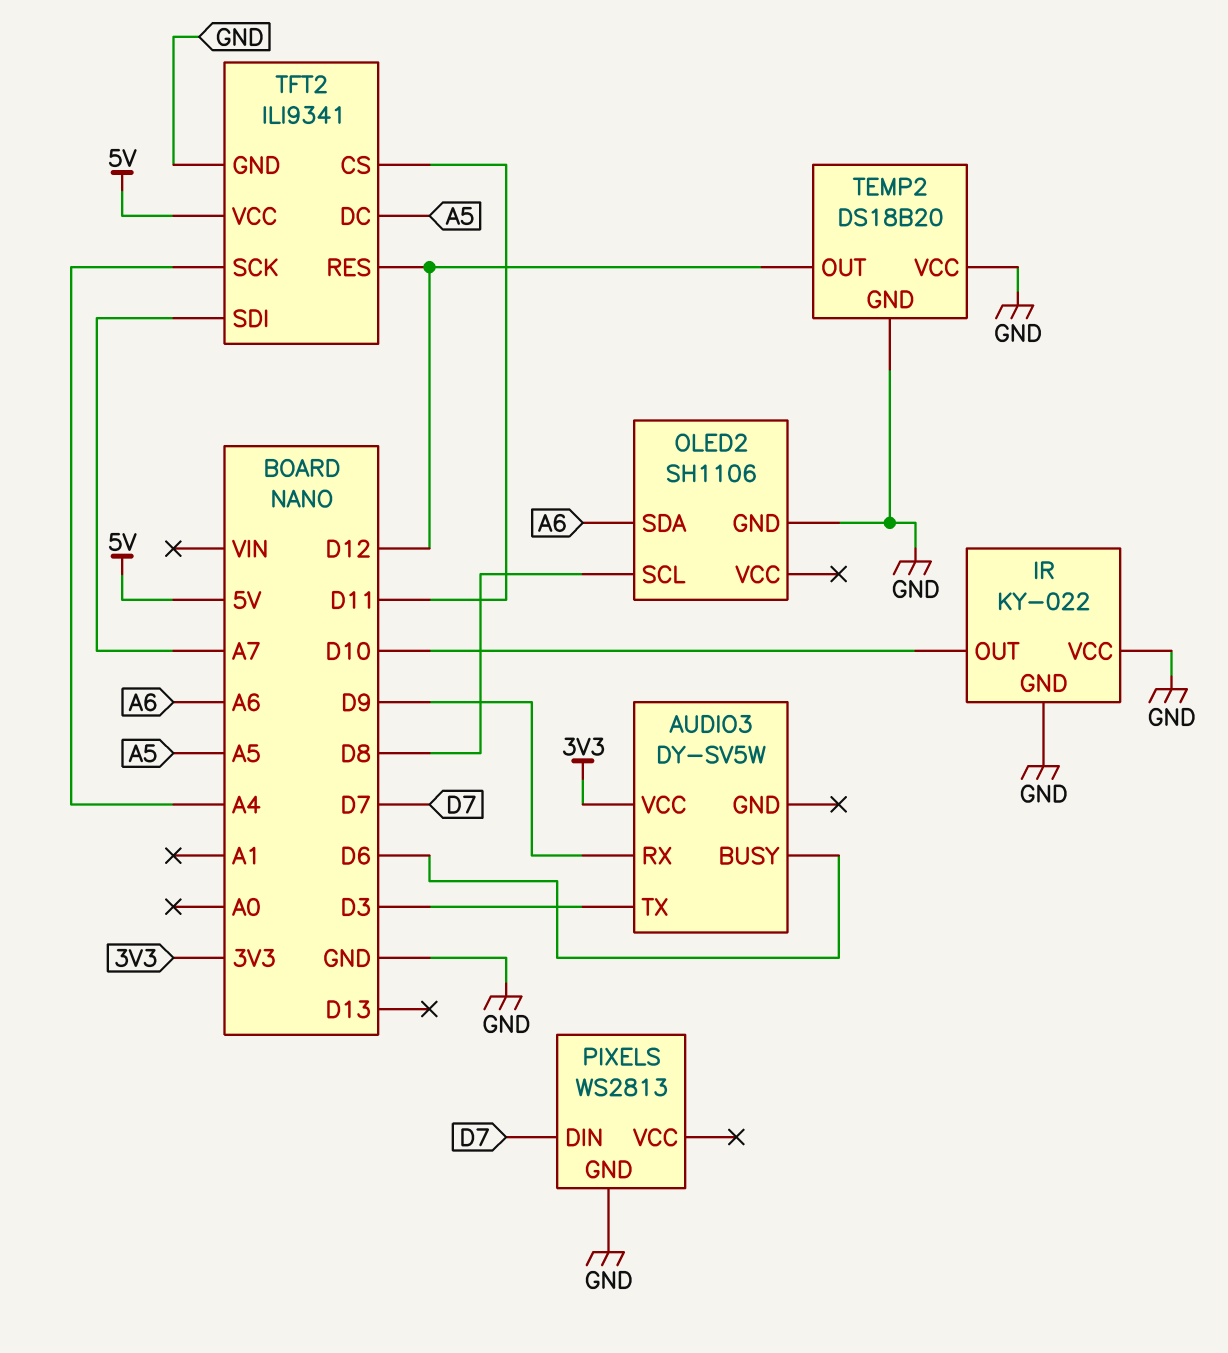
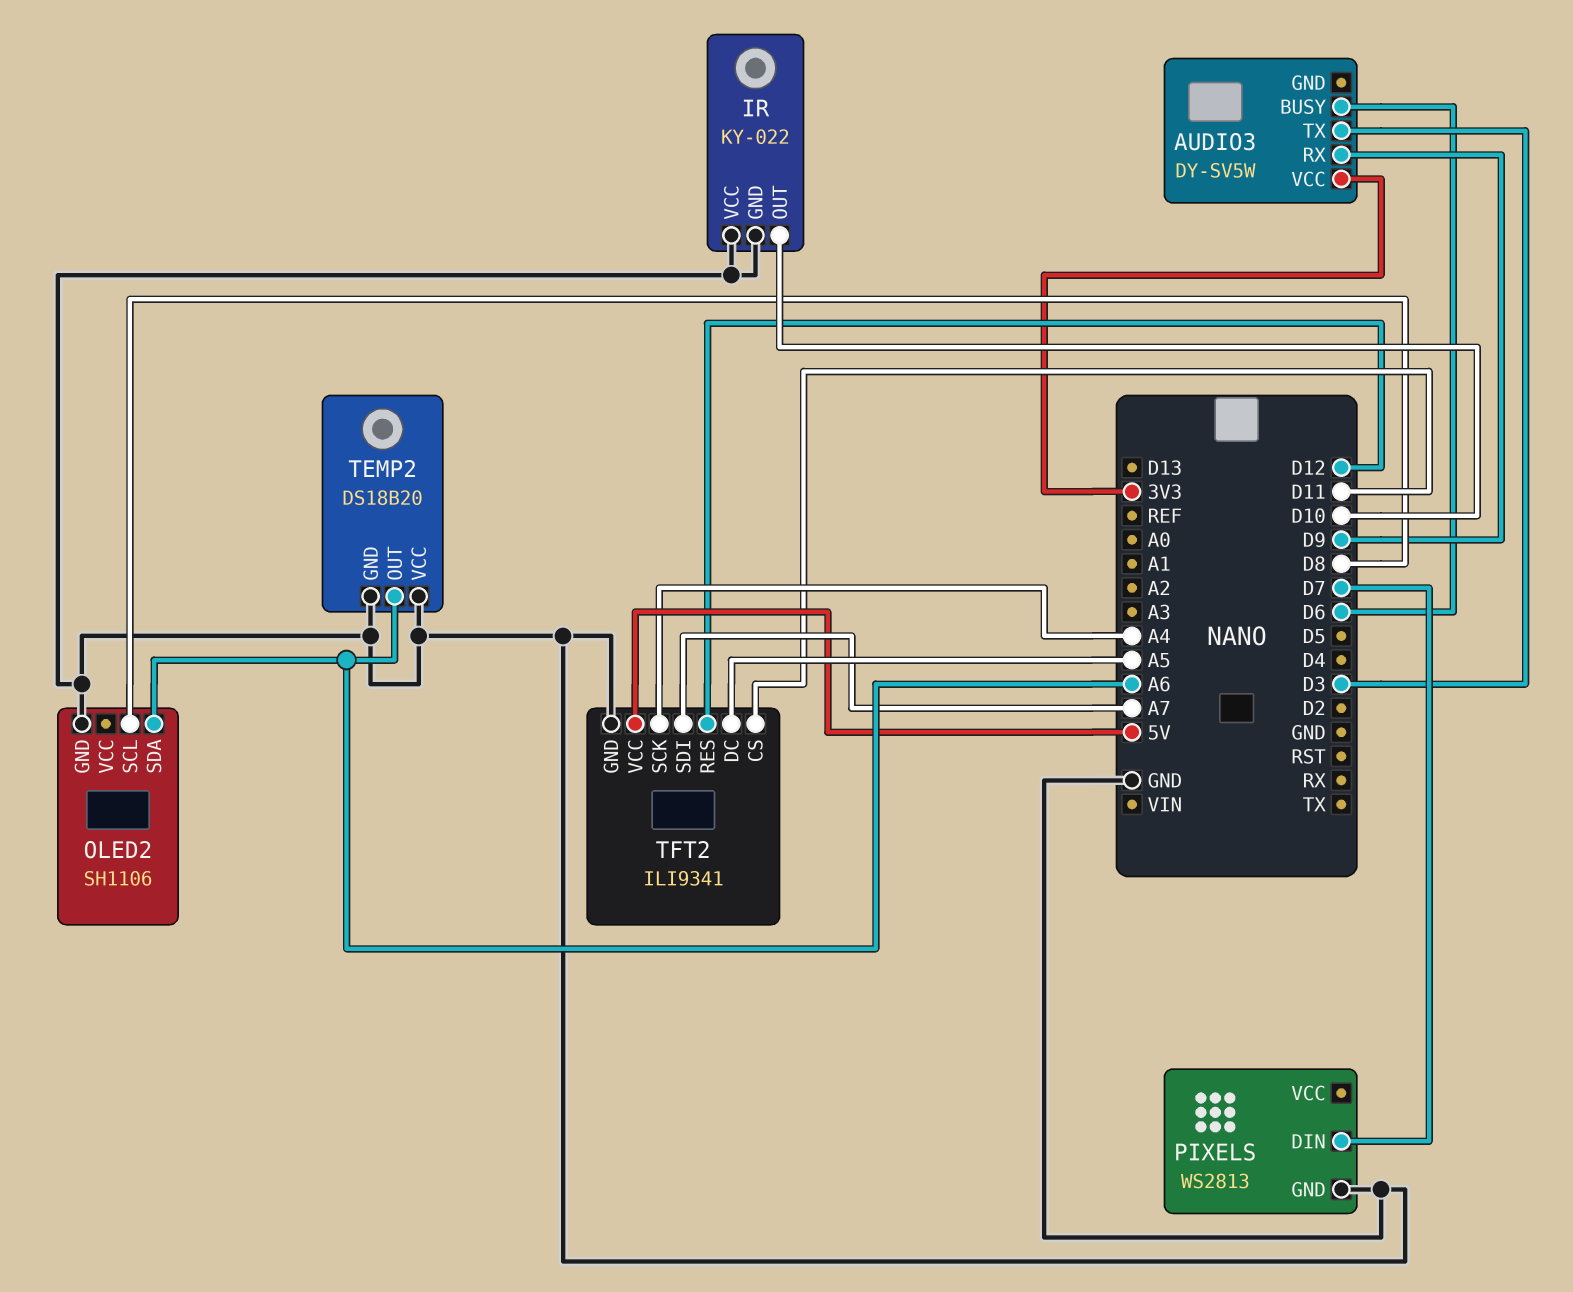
TEMP2 pin OUT: D12 -> A6

